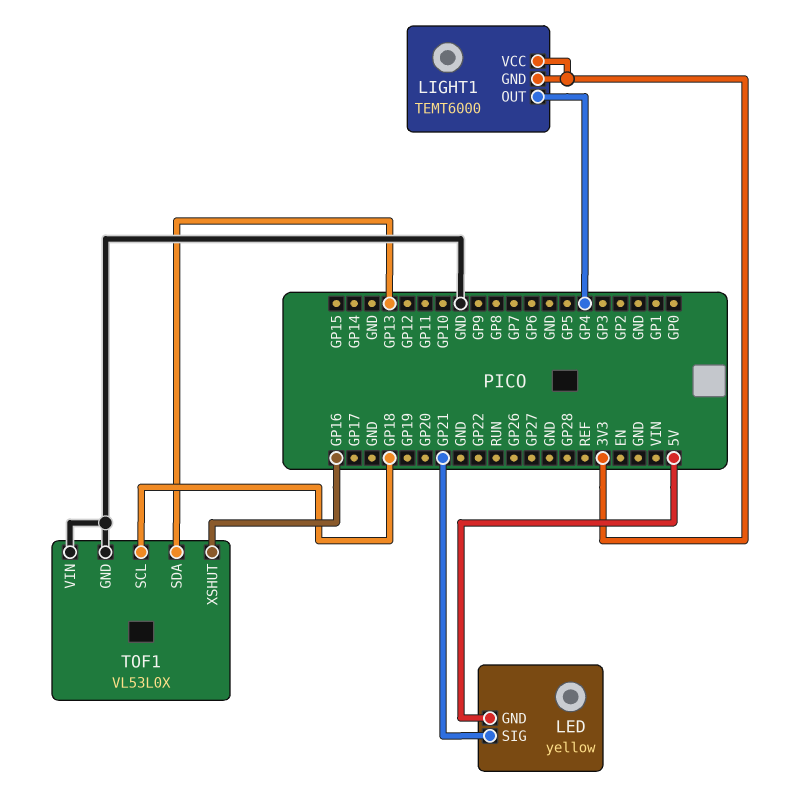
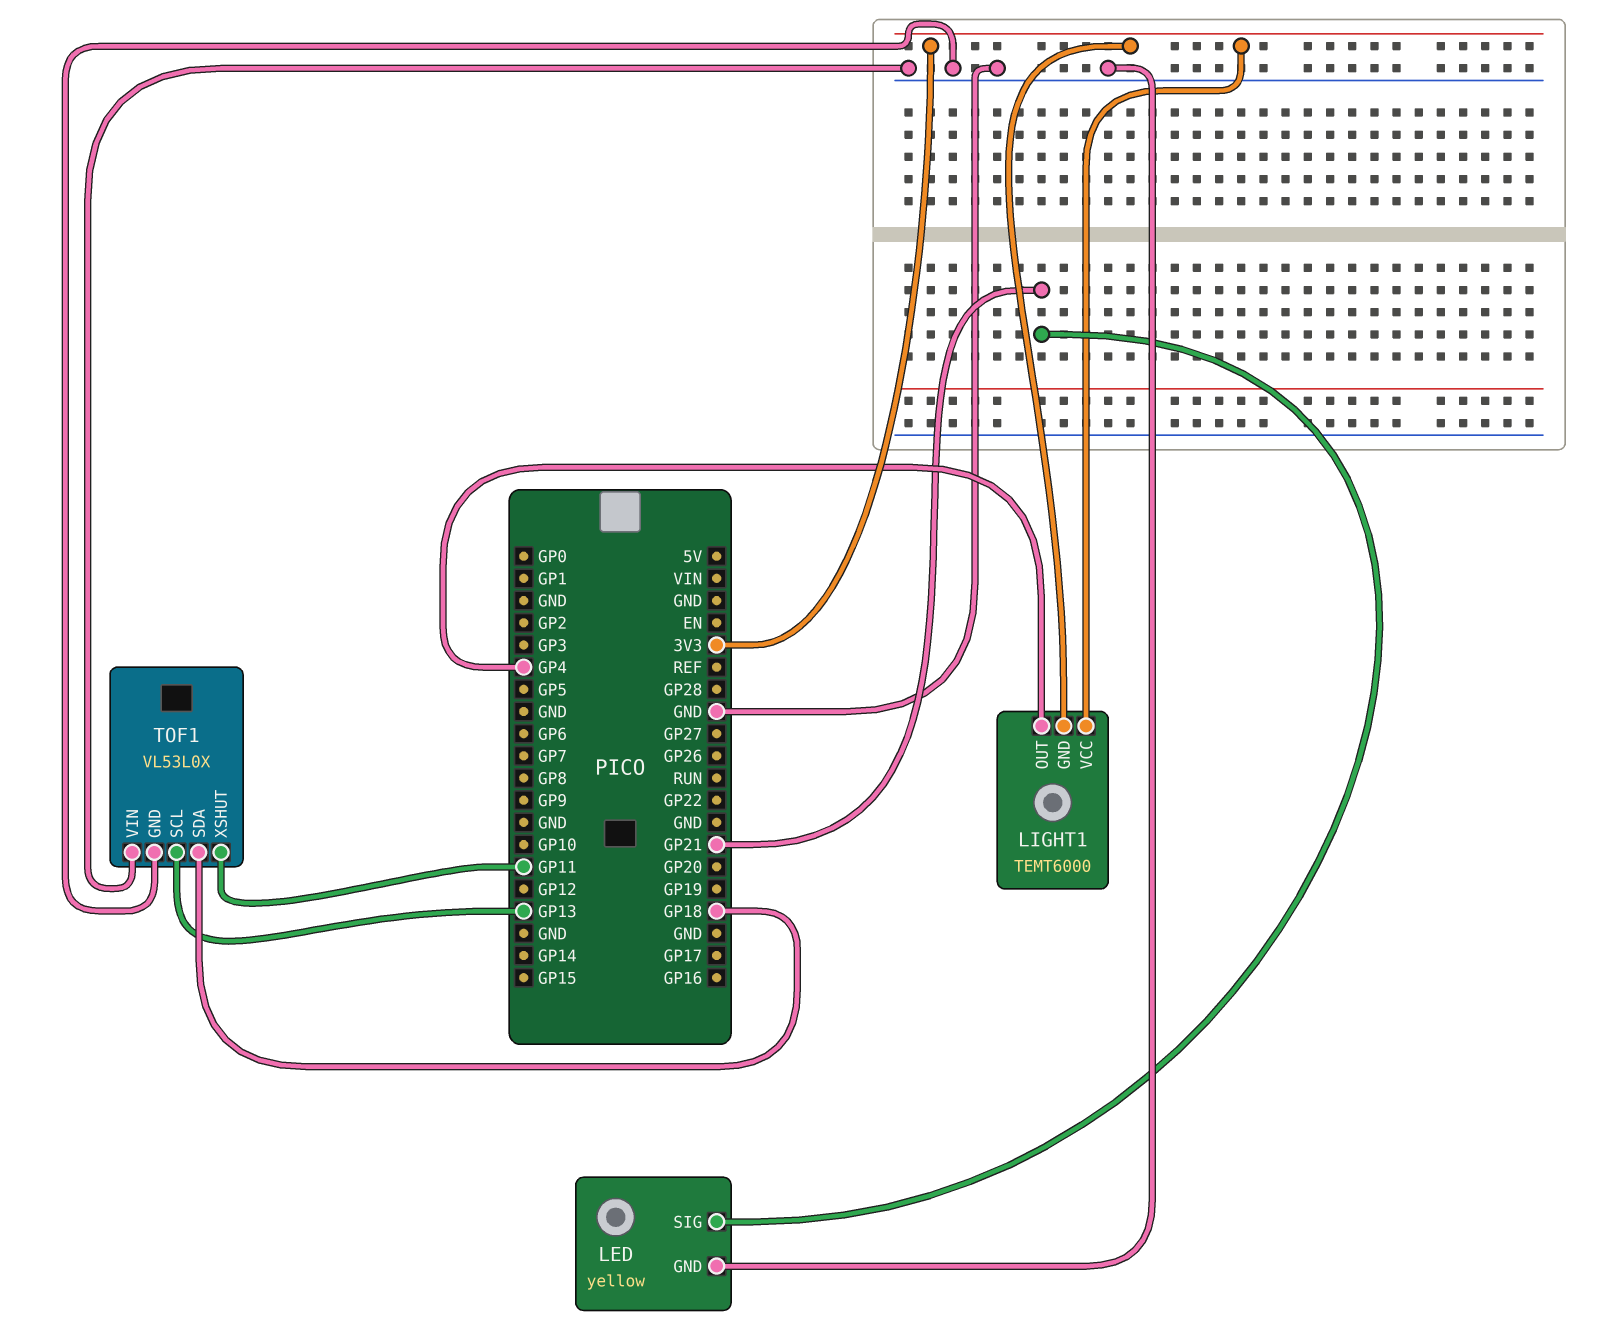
LED pin GND: 5V -> GND
TOF1 pin SCL: GP18 -> GP13
TOF1 pin SDA: GP13 -> GP18
TOF1 pin XSHUT: GP16 -> GP11

